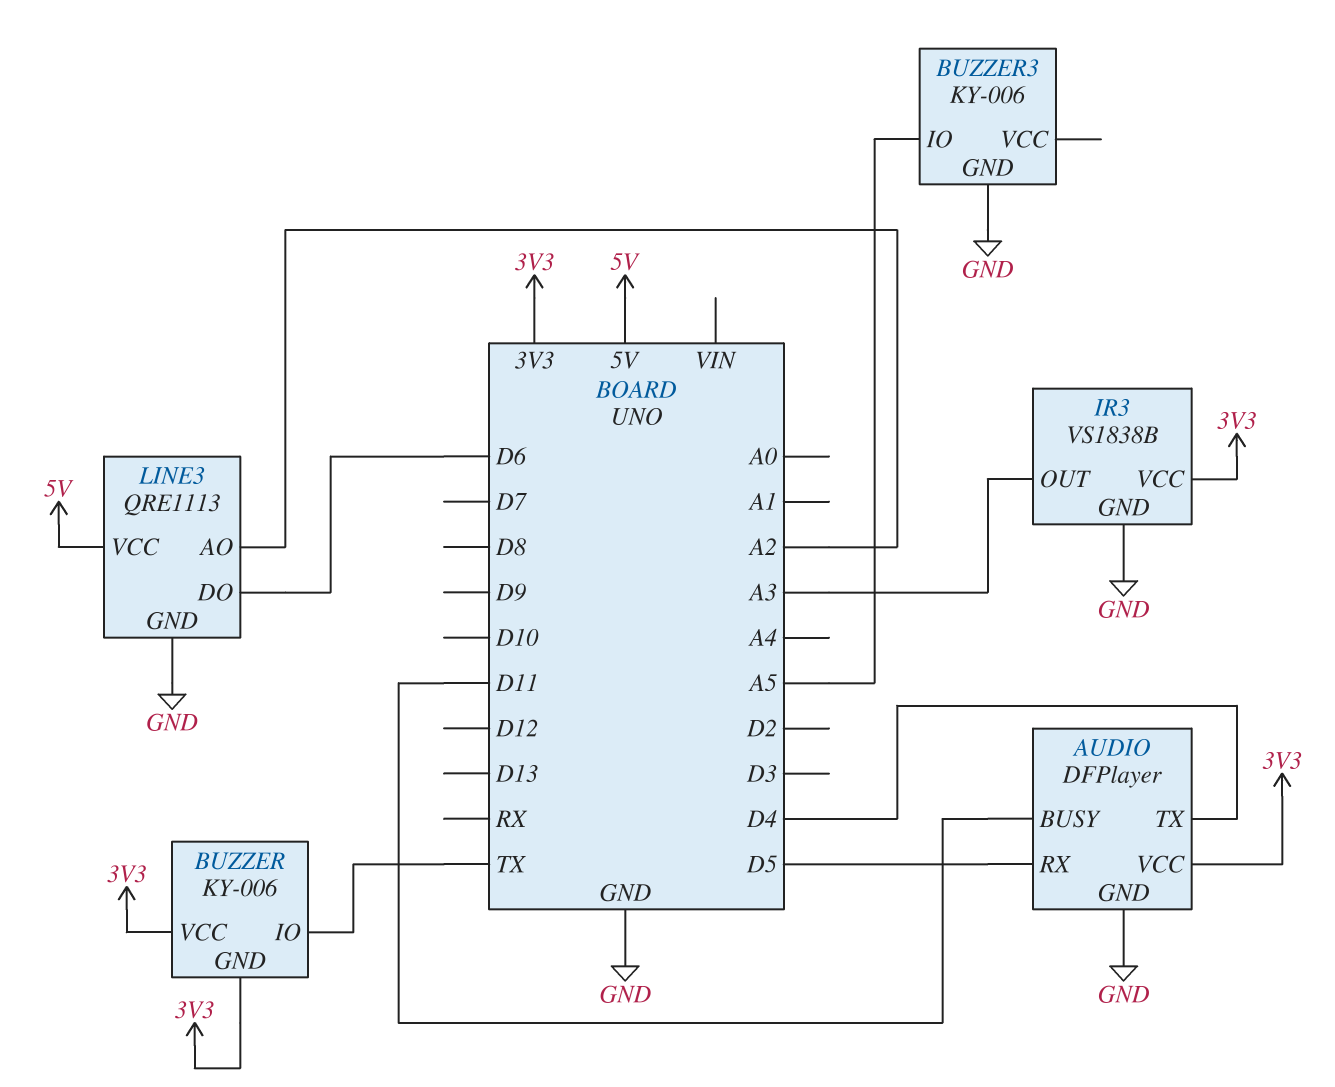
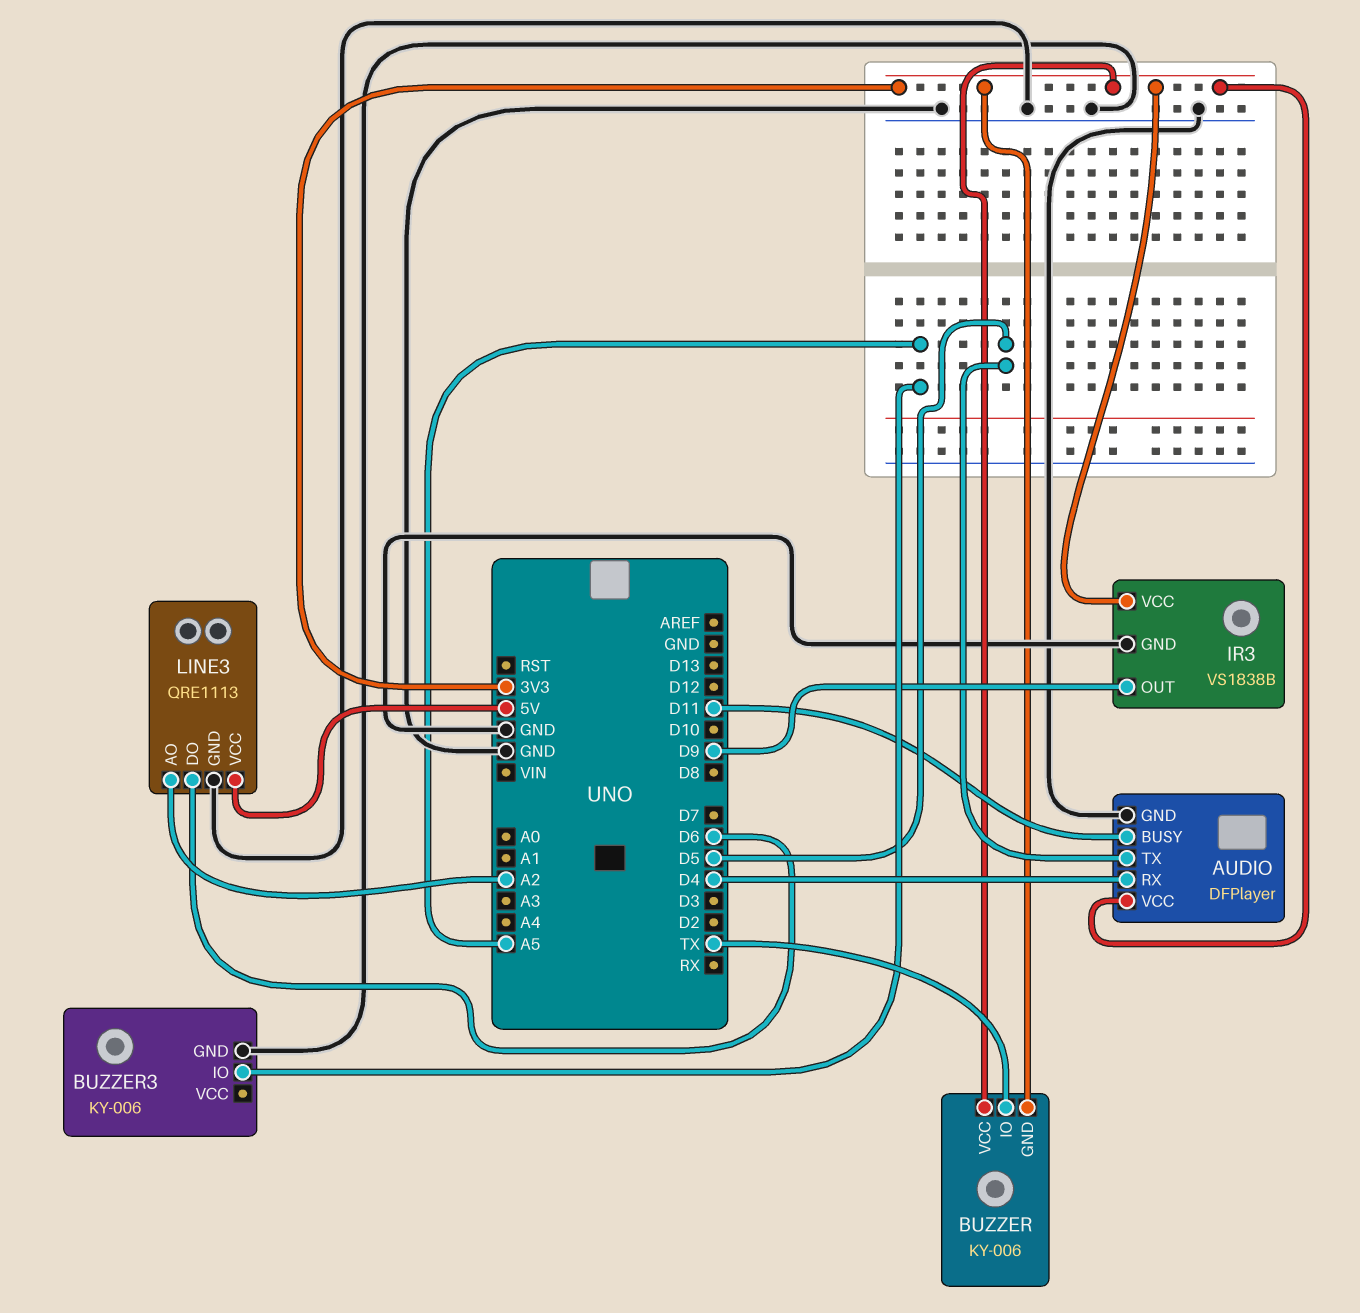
AUDIO pin RX: D5 -> D4
AUDIO pin TX: D4 -> D5
IR3 pin OUT: A3 -> D9

